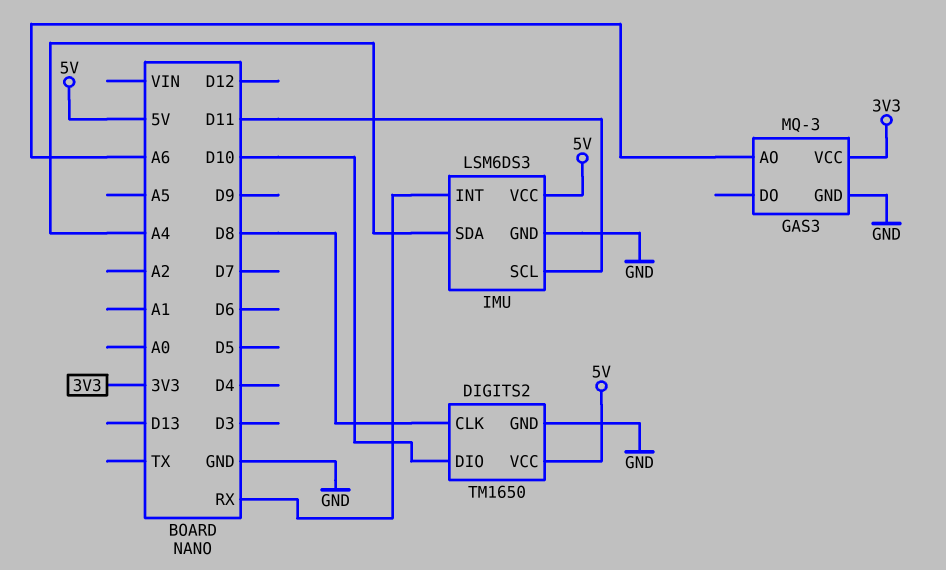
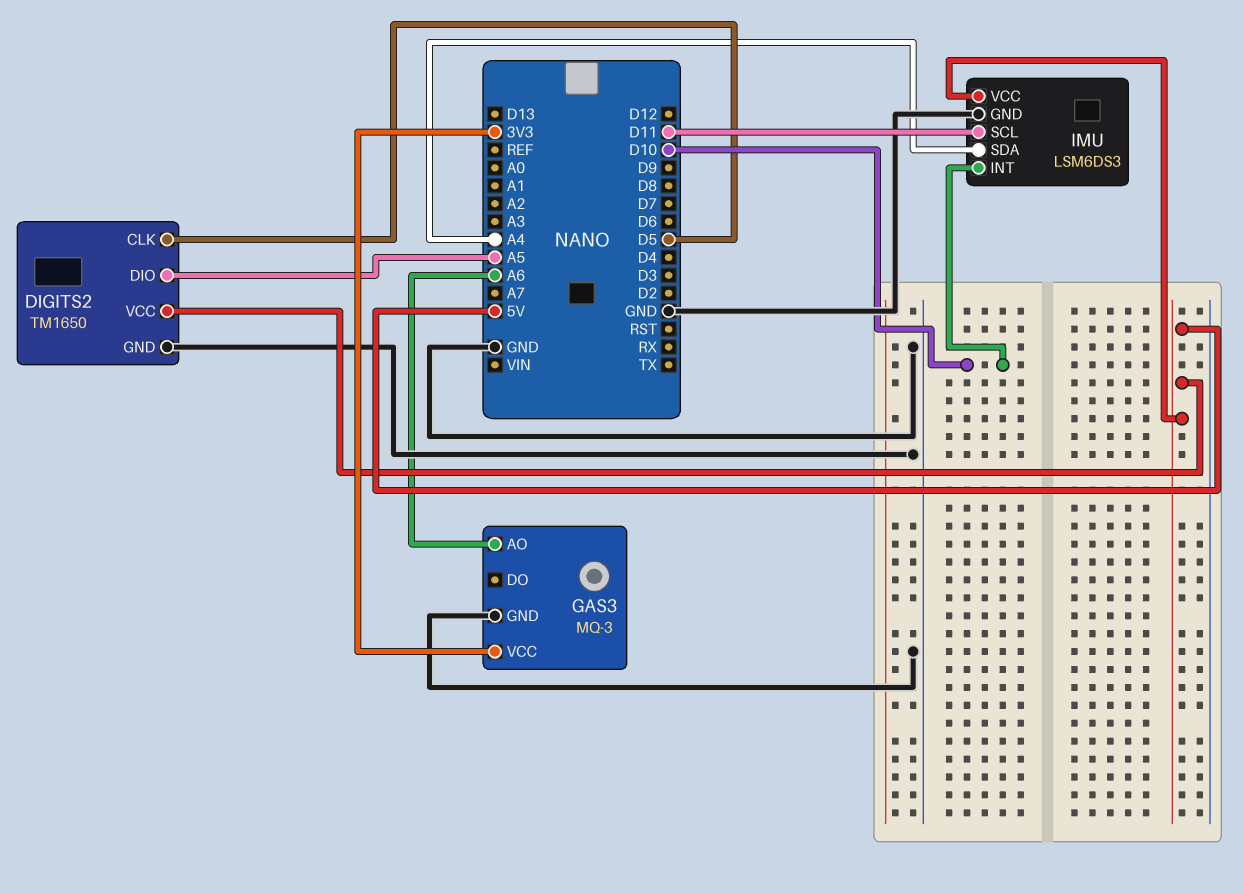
DIGITS2 pin CLK: D8 -> D5
DIGITS2 pin DIO: D10 -> A5
IMU pin INT: RX -> D10

